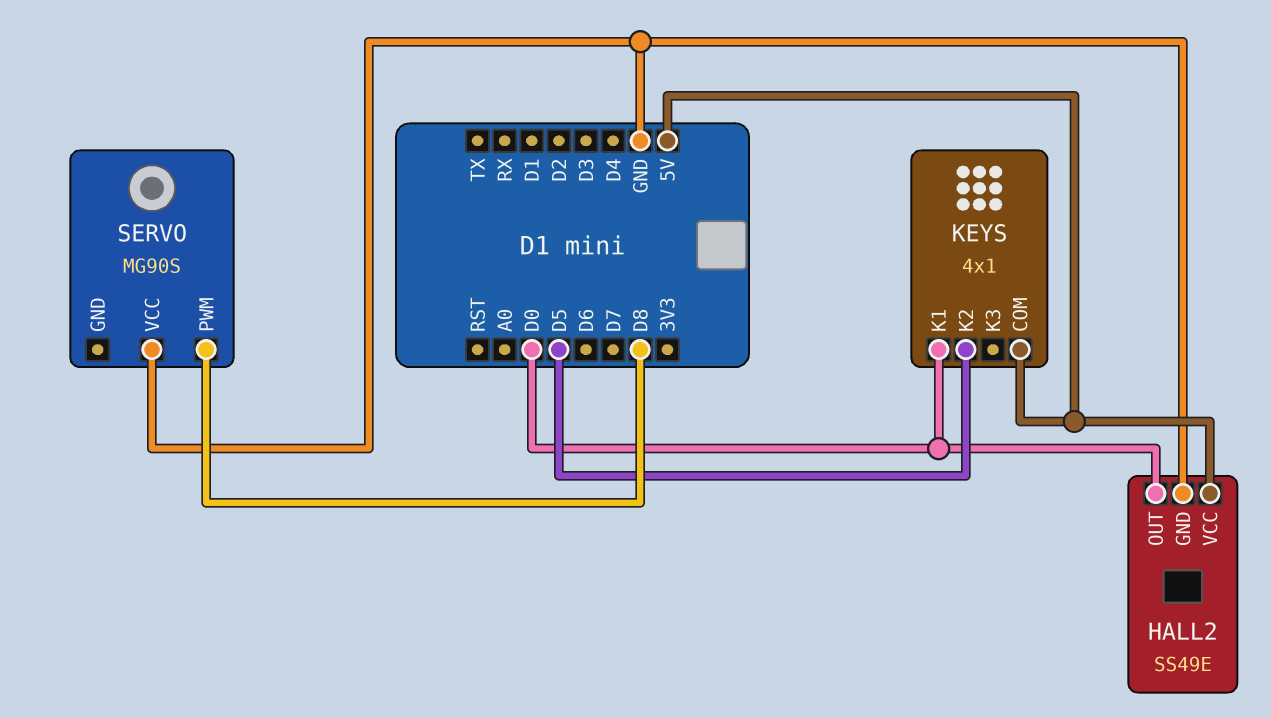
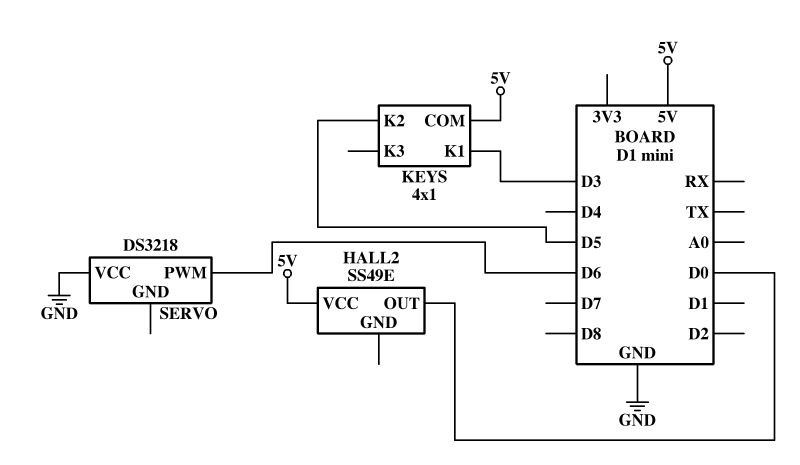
HALL2 pin GND: GND -> none
KEYS pin K1: D0 -> D3
SERVO: MG90S -> DS3218
SERVO pin PWM: D8 -> D6

